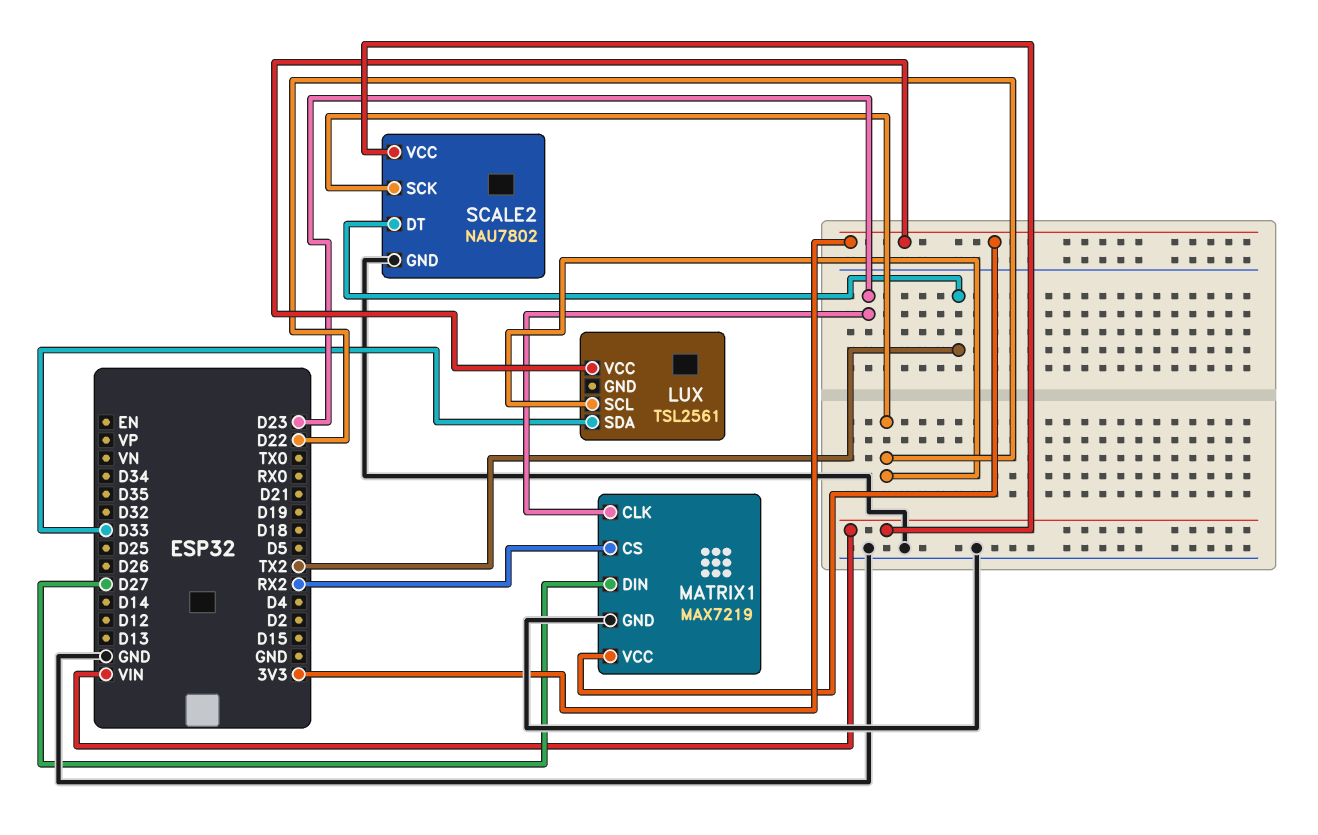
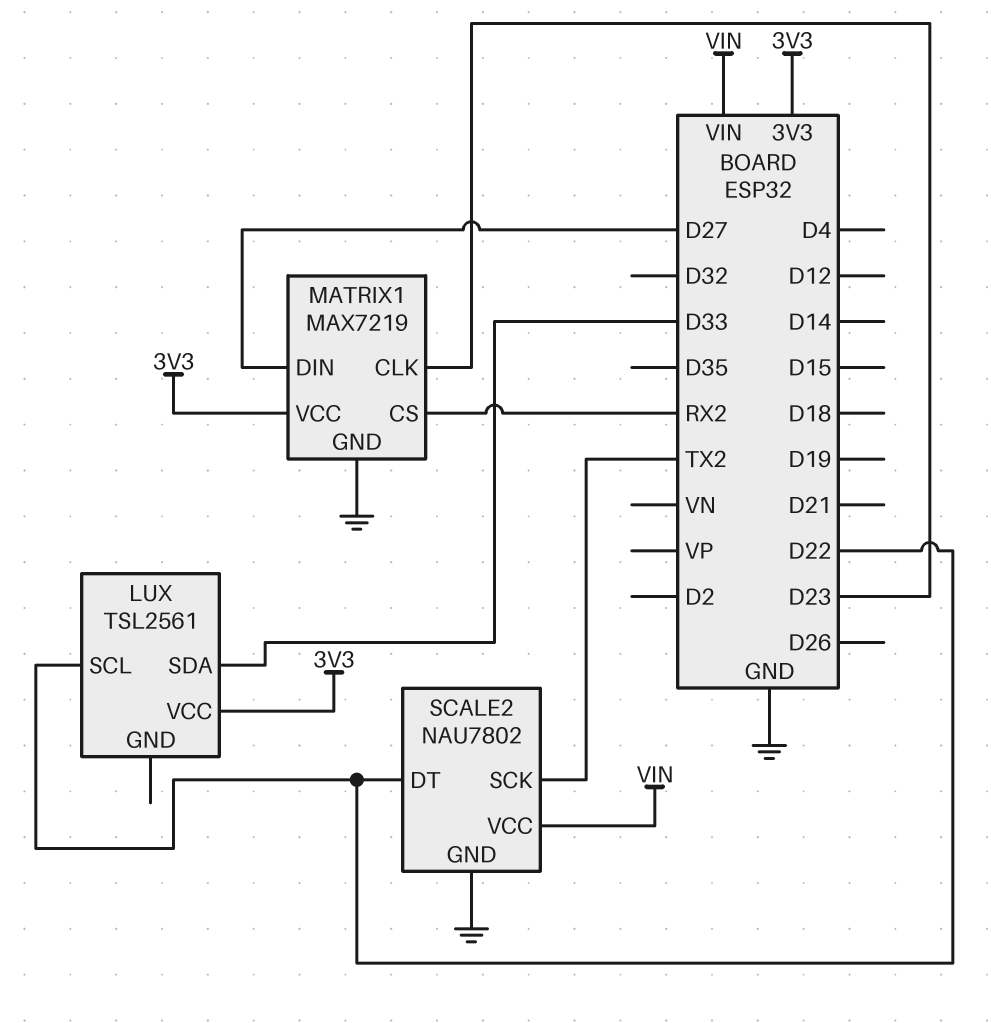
SCALE2 pin DT: TX2 -> D22
SCALE2 pin SCK: D22 -> TX2

